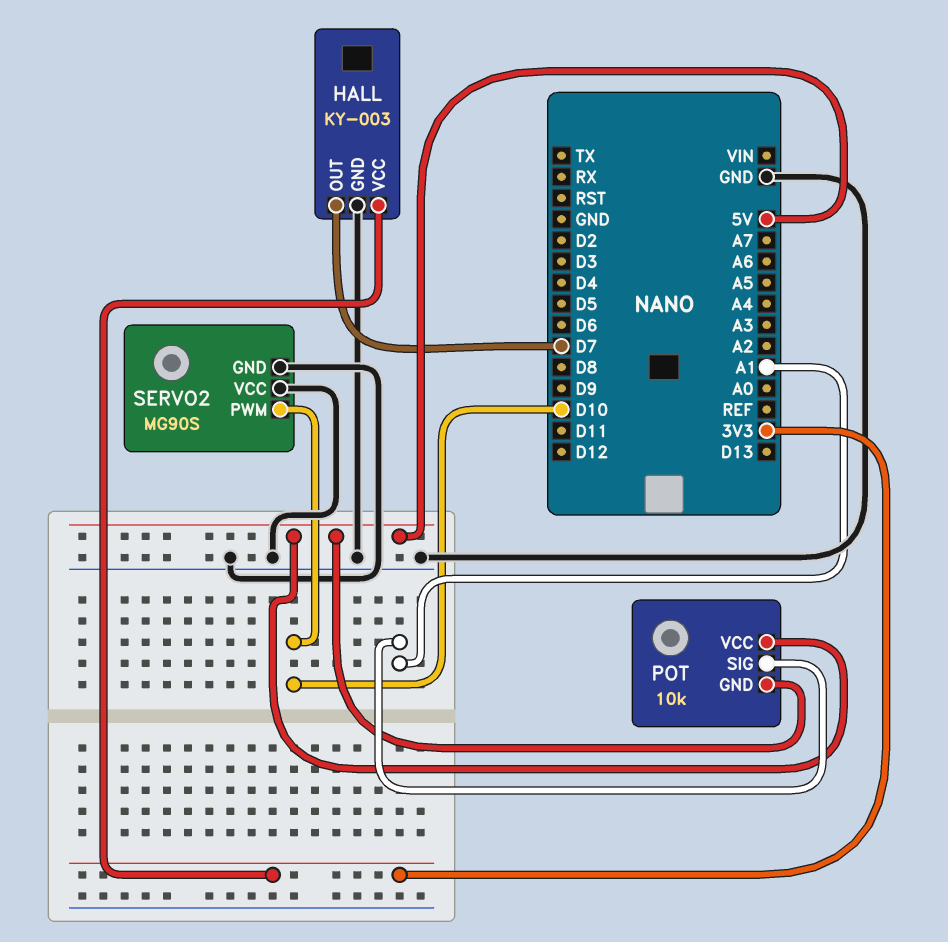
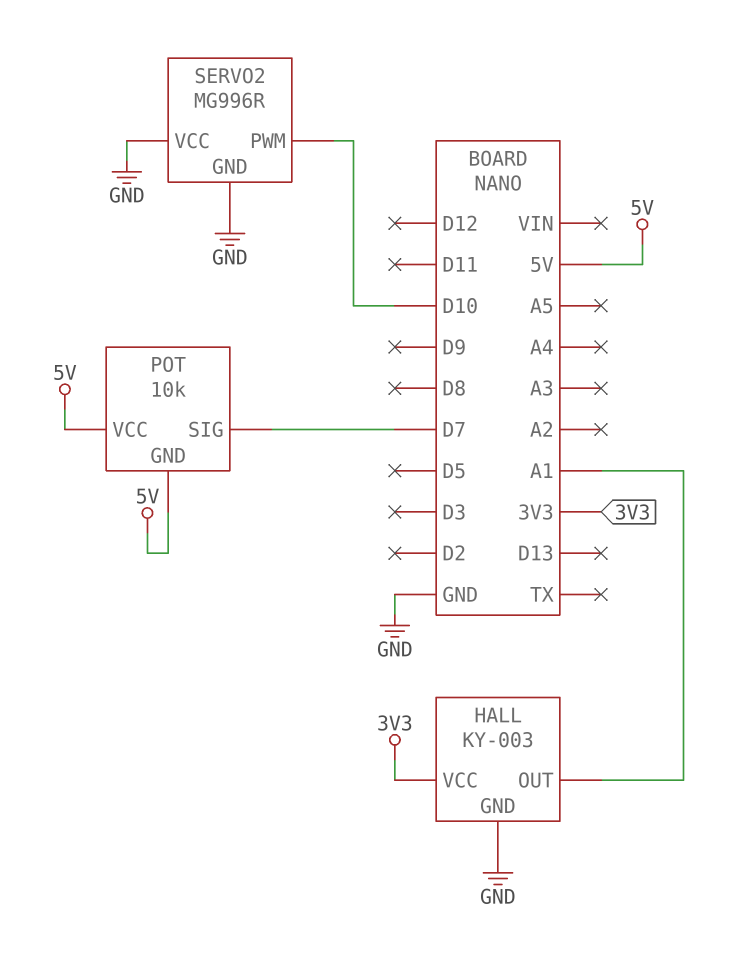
HALL pin OUT: D7 -> A1
POT pin SIG: A1 -> D7
SERVO2: MG90S -> MG996R

